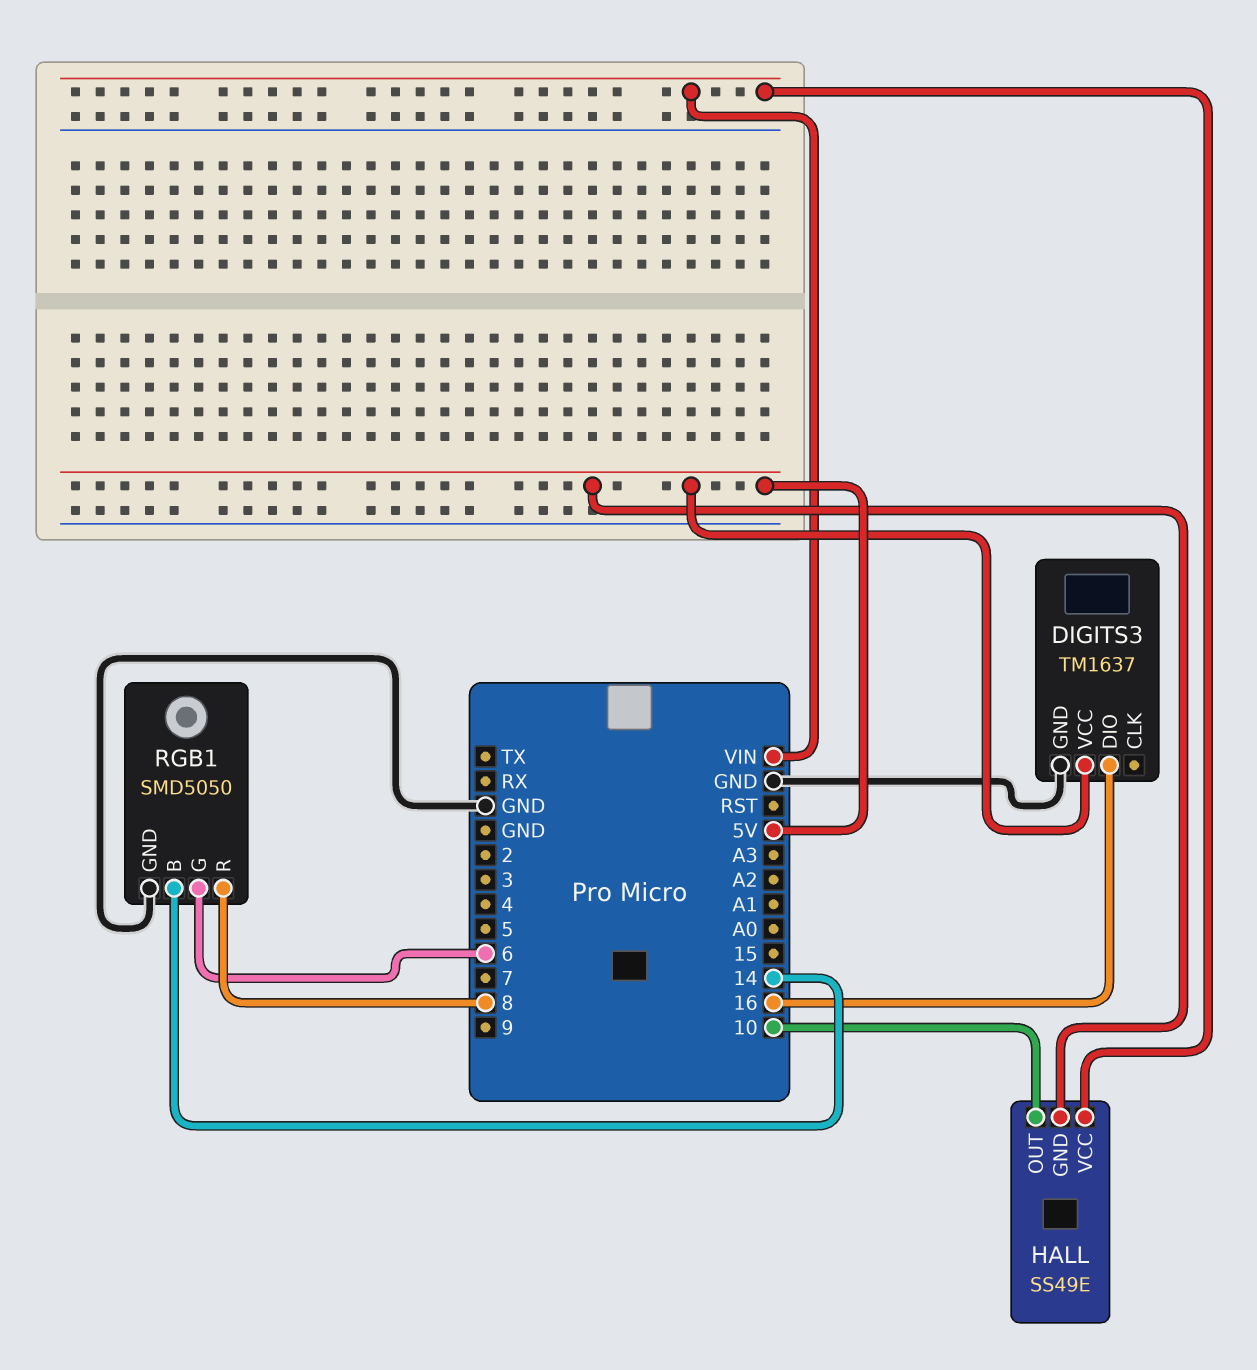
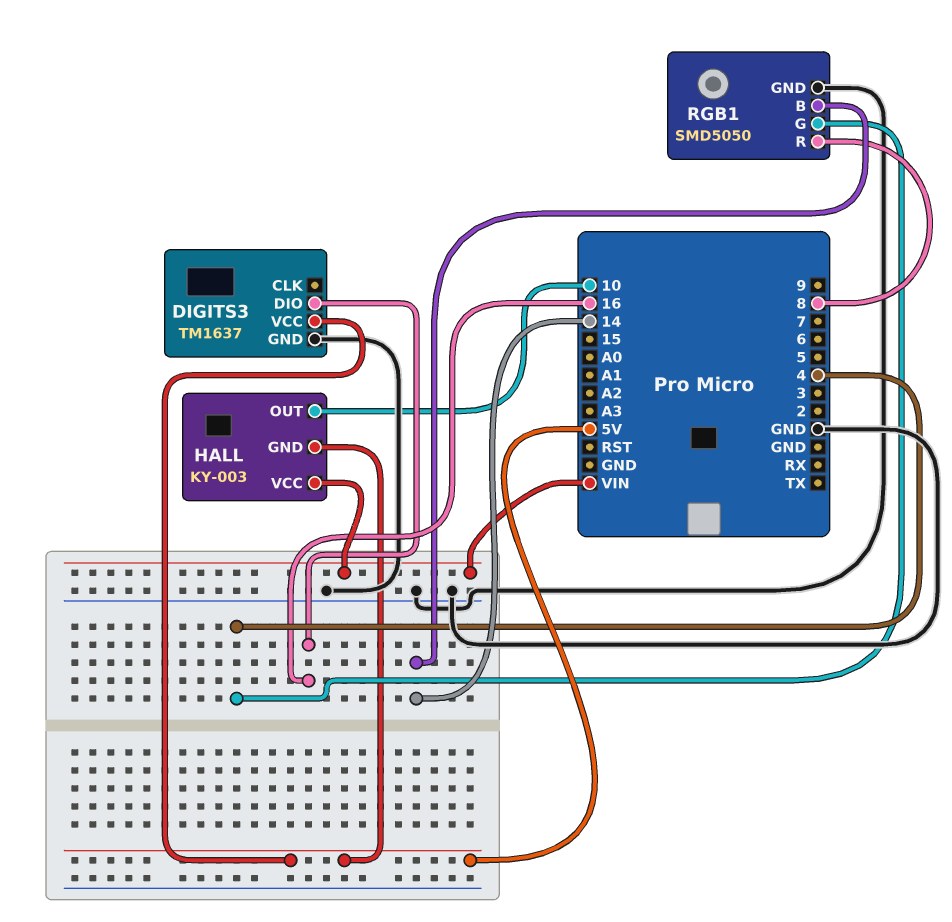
HALL: SS49E -> KY-003
RGB1 pin G: 6 -> 4

